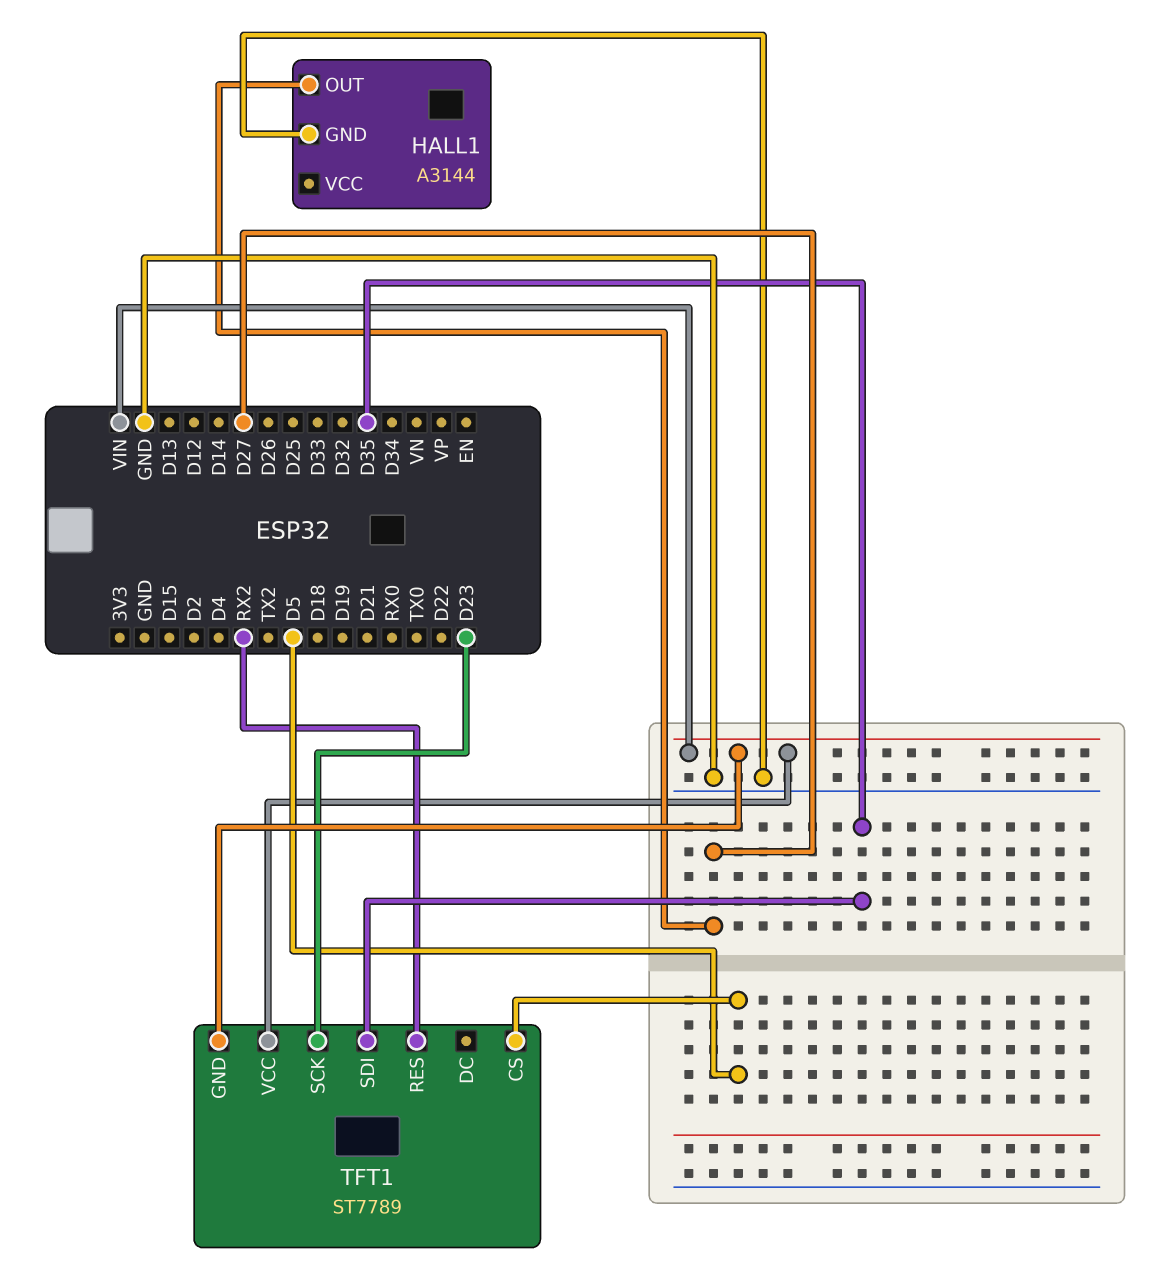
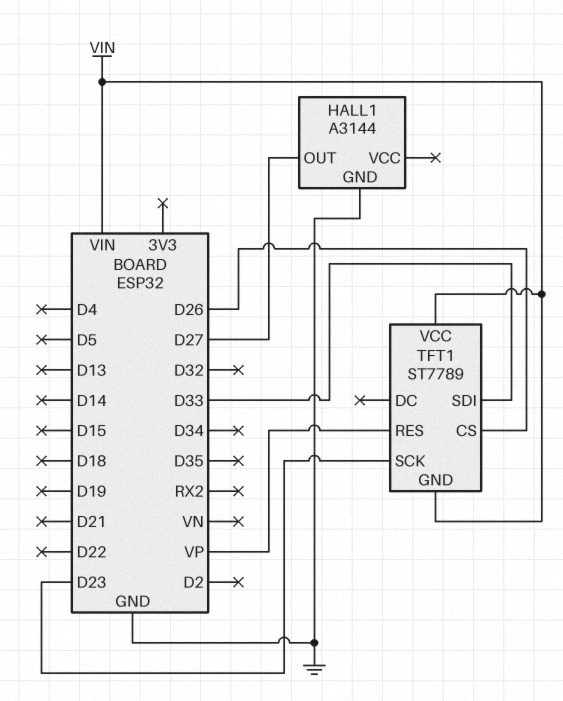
TFT1 pin CS: D5 -> D26
TFT1 pin RES: RX2 -> VP
TFT1 pin SDI: D35 -> D33

